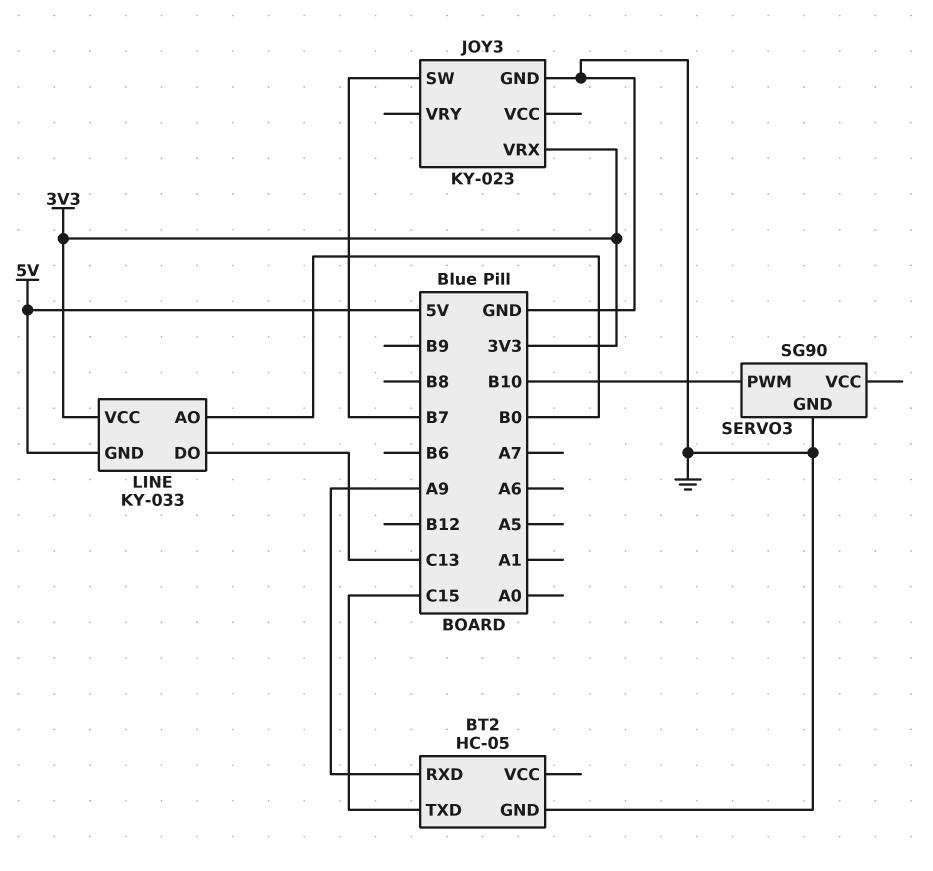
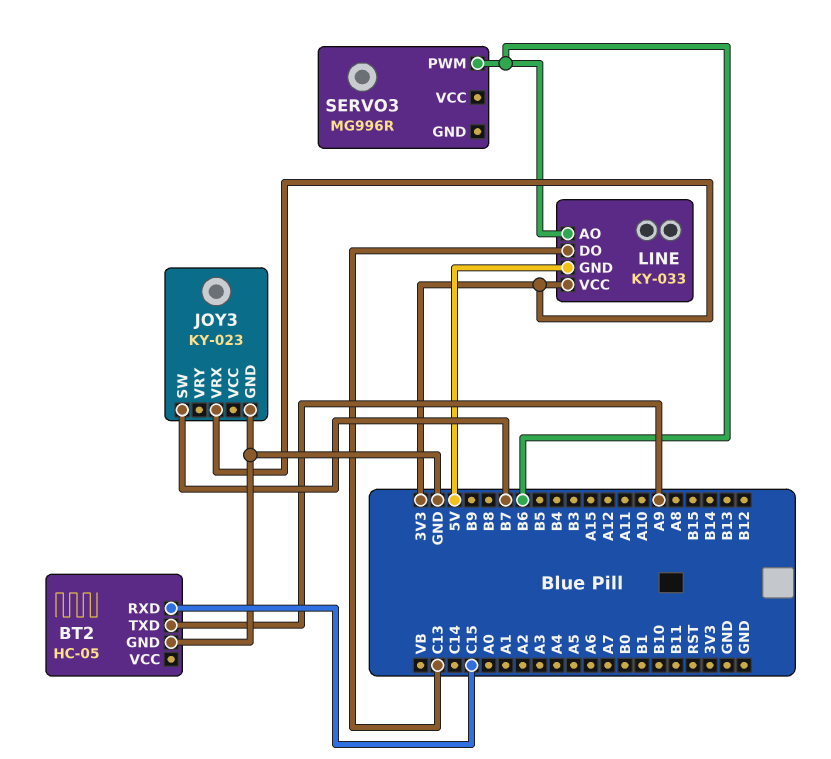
BT2 pin RXD: A9 -> C15
BT2 pin TXD: C15 -> A9
LINE pin AO: B0 -> B6
SERVO3: SG90 -> MG996R
SERVO3 pin GND: GND -> none
SERVO3 pin PWM: B10 -> B6

